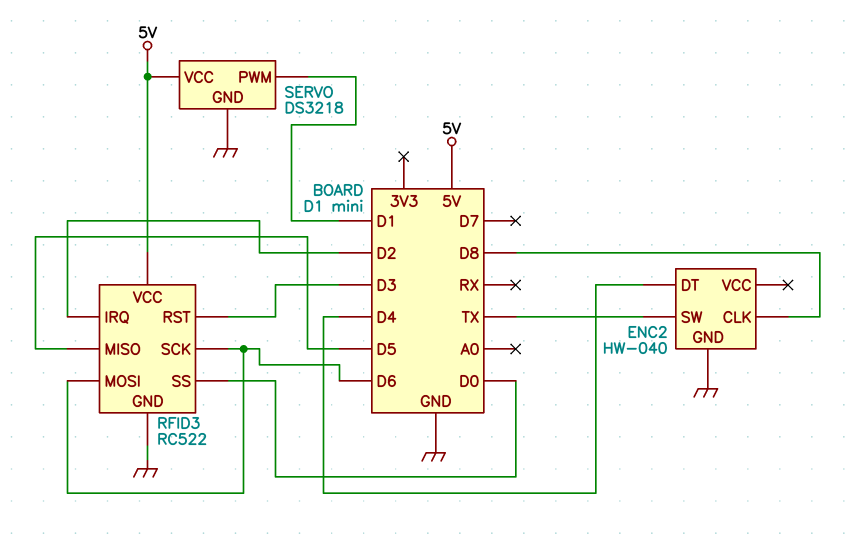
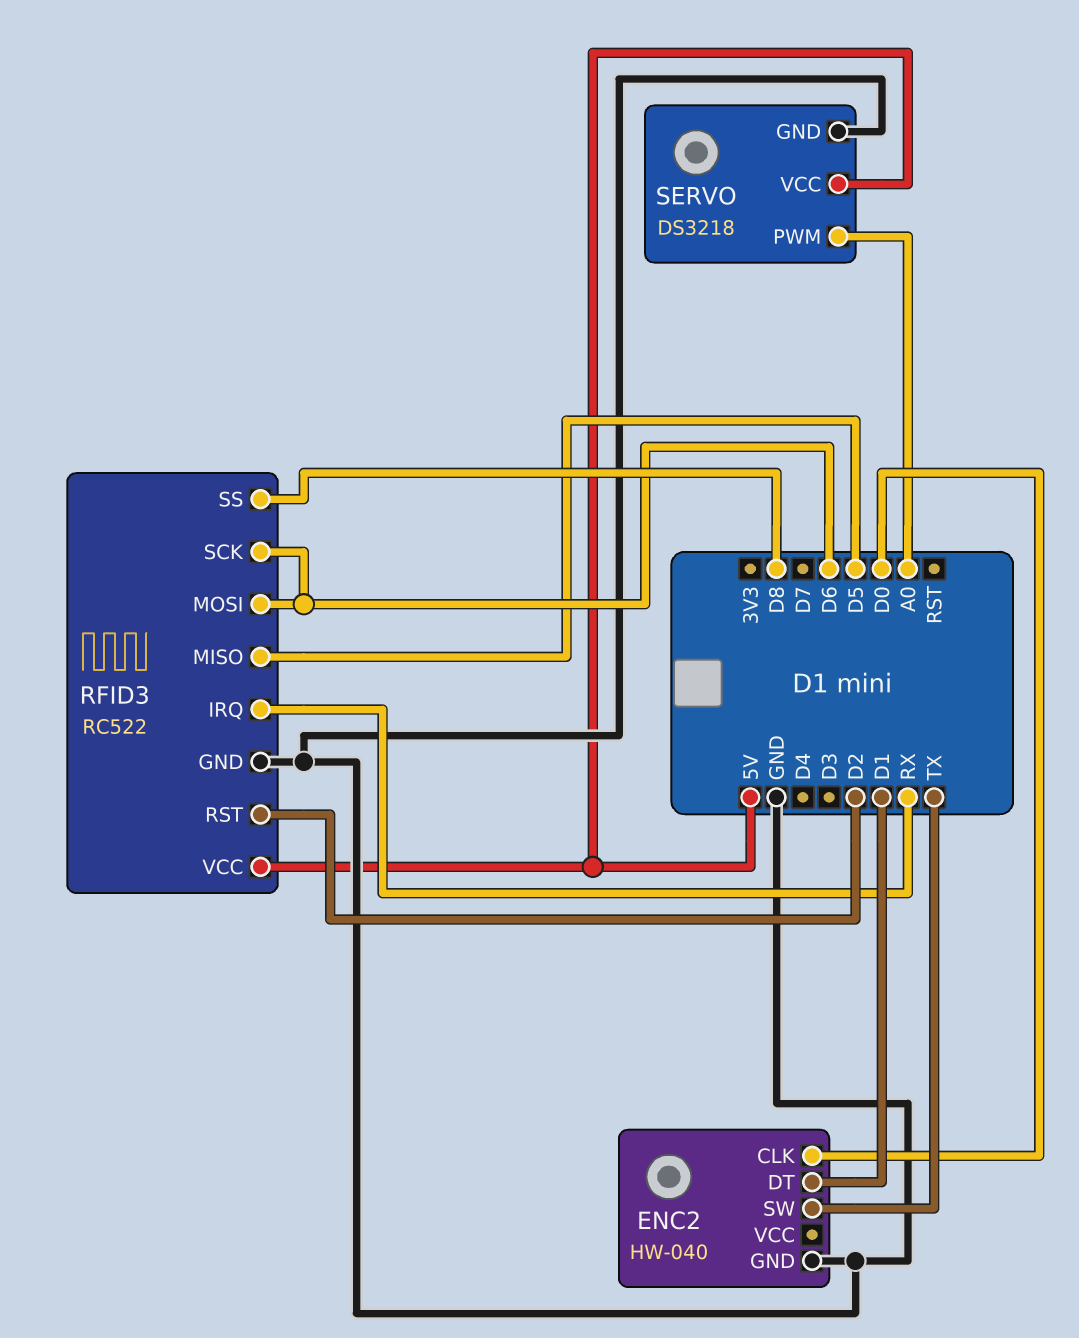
ENC2 pin CLK: D8 -> D0
ENC2 pin DT: D4 -> D1
RFID3 pin IRQ: D2 -> RX
RFID3 pin RST: D3 -> D2
RFID3 pin SS: D0 -> D8
SERVO pin PWM: D1 -> A0

